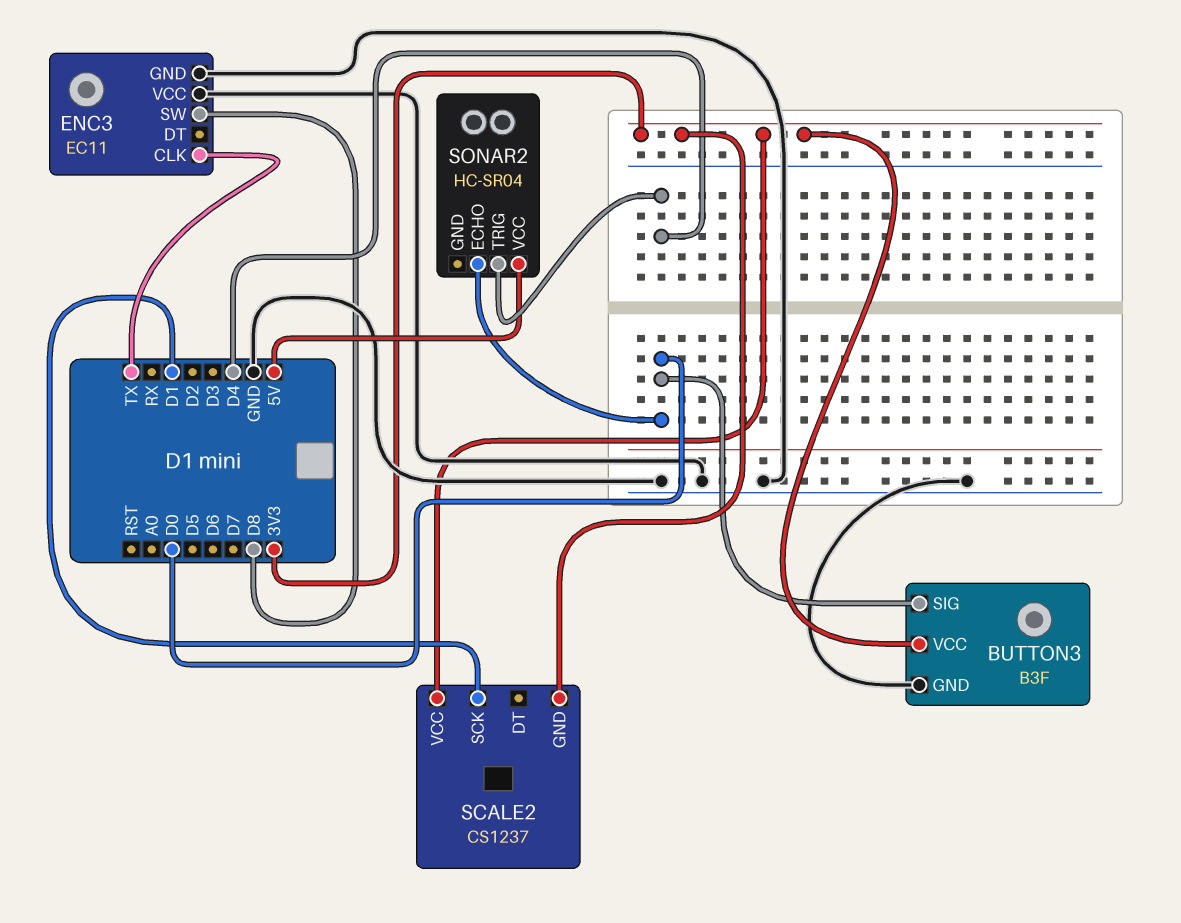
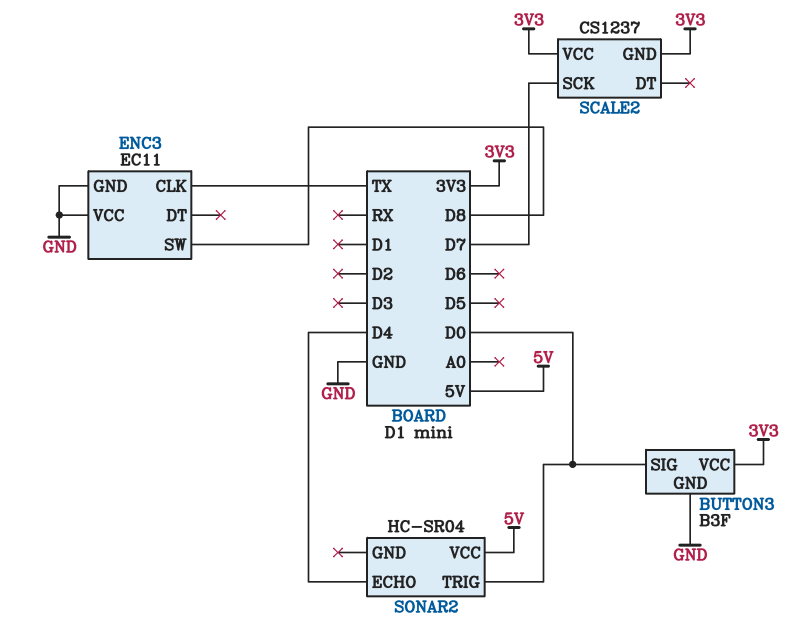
SCALE2 pin SCK: D1 -> D7
SONAR2 pin ECHO: D0 -> D4
SONAR2 pin TRIG: D4 -> D0

